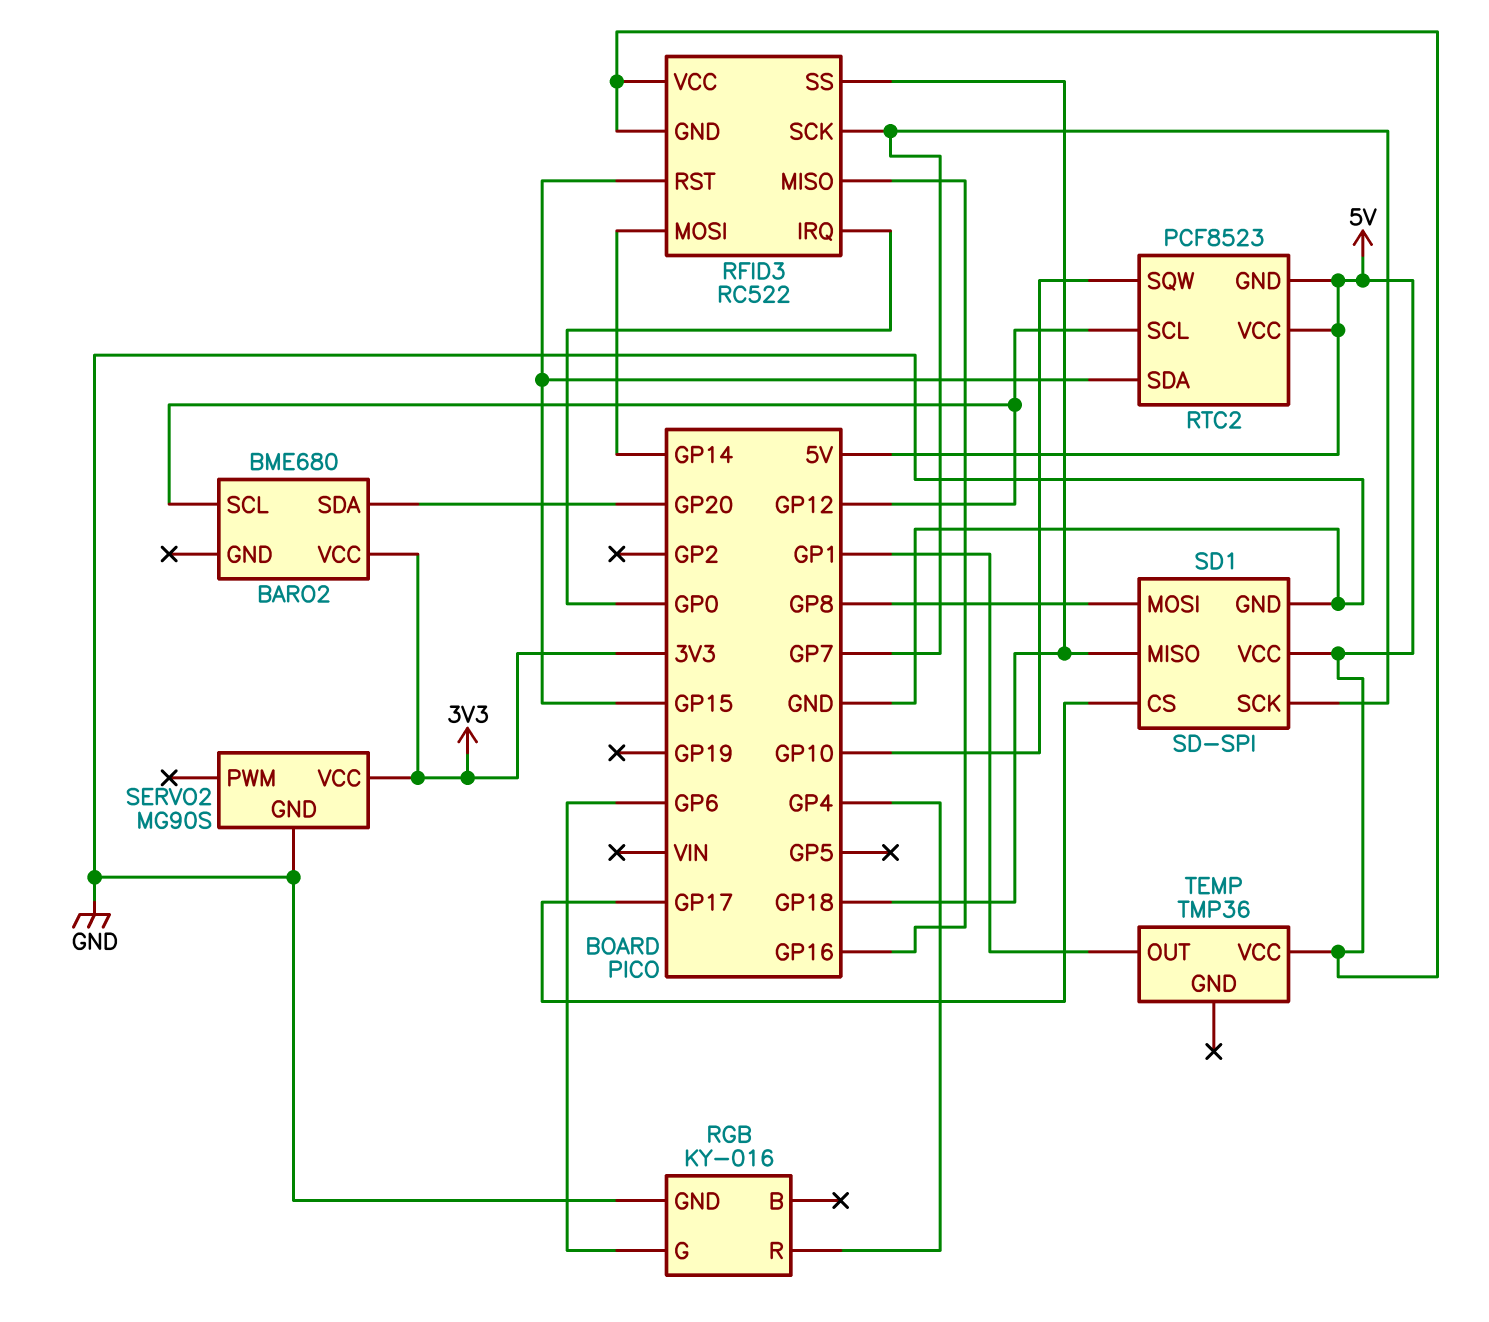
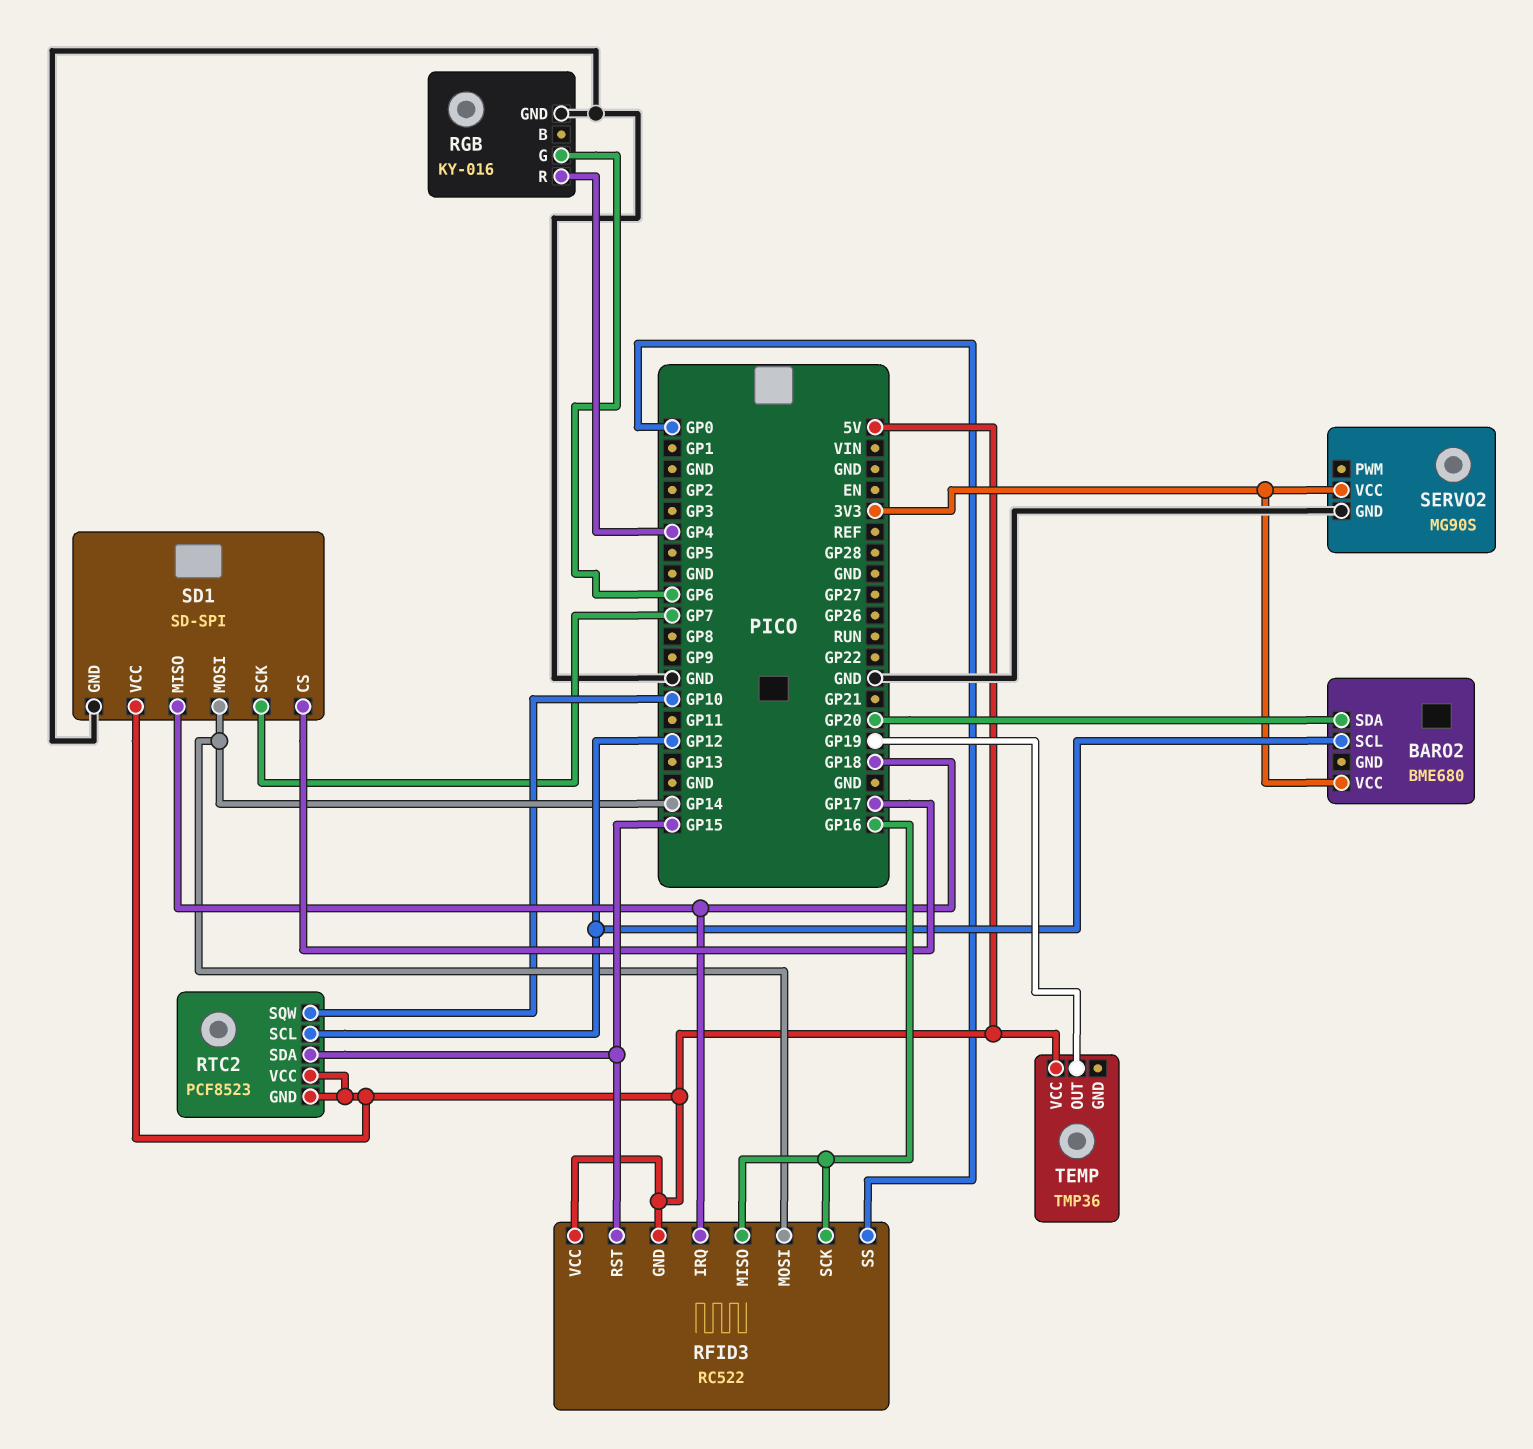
RFID3 pin IRQ: GP0 -> GP18
RFID3 pin SCK: GP7 -> GP16
RFID3 pin SS: GP18 -> GP0
SD1 pin MOSI: GP8 -> GP14
TEMP pin OUT: GP1 -> GP19

